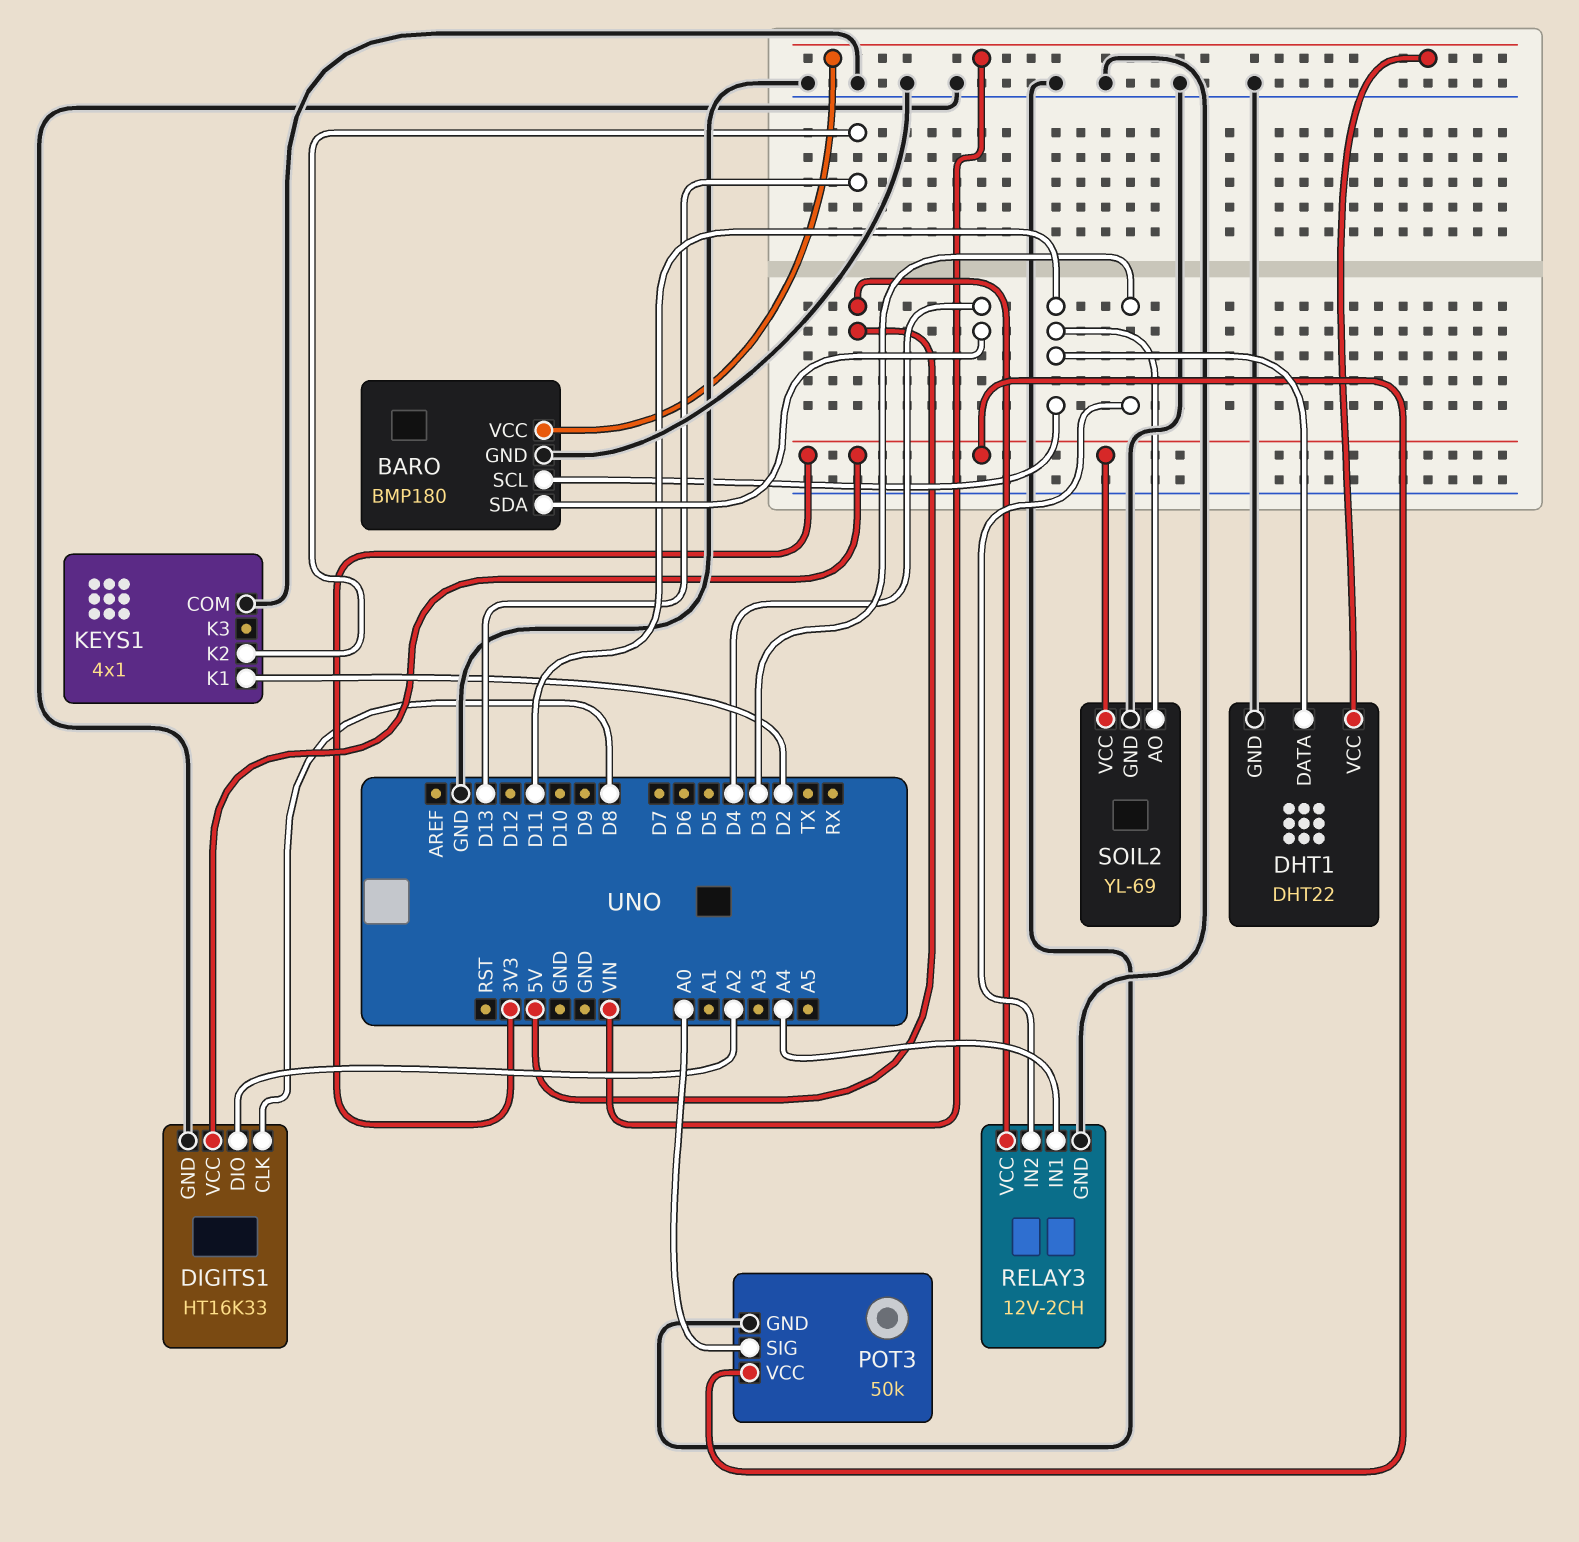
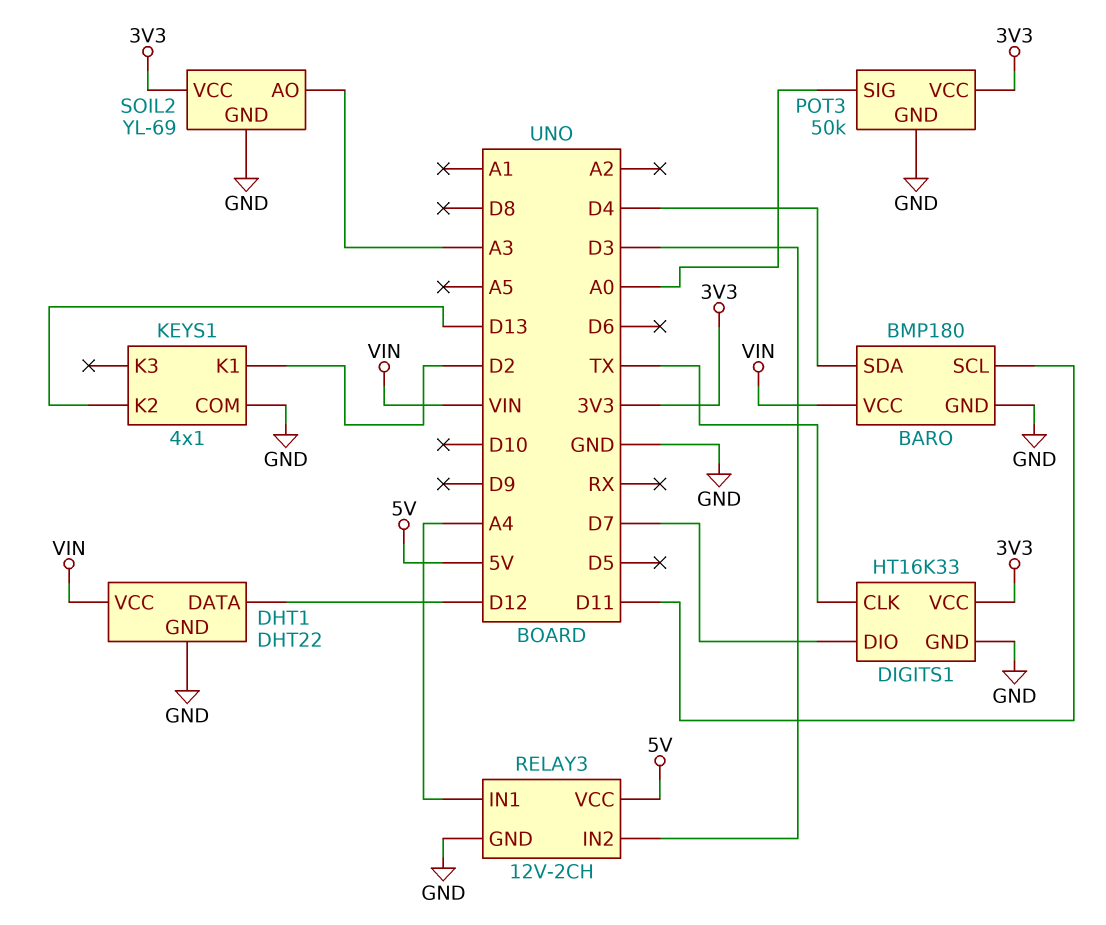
DHT1 pin DATA: D11 -> D12
DIGITS1 pin CLK: D8 -> TX
DIGITS1 pin DIO: A2 -> D7
SOIL2 pin AO: D11 -> A3

